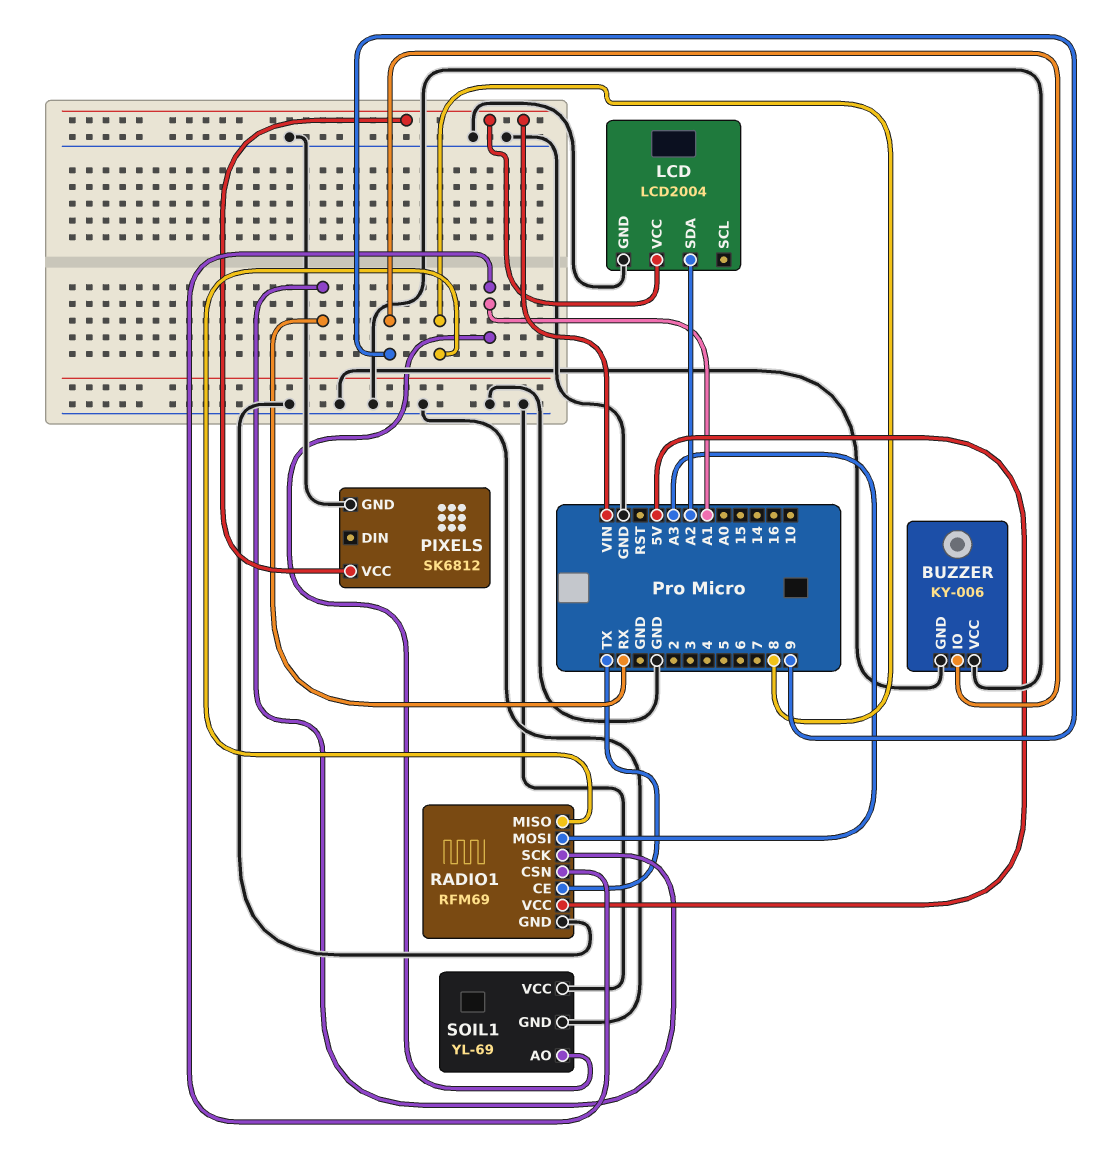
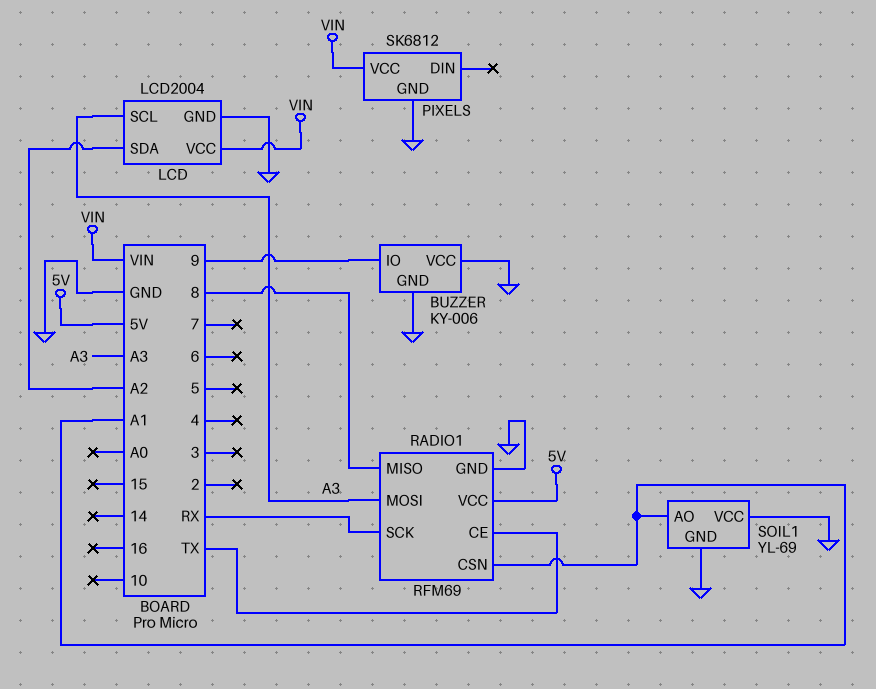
LCD pin SCL: none -> A3

